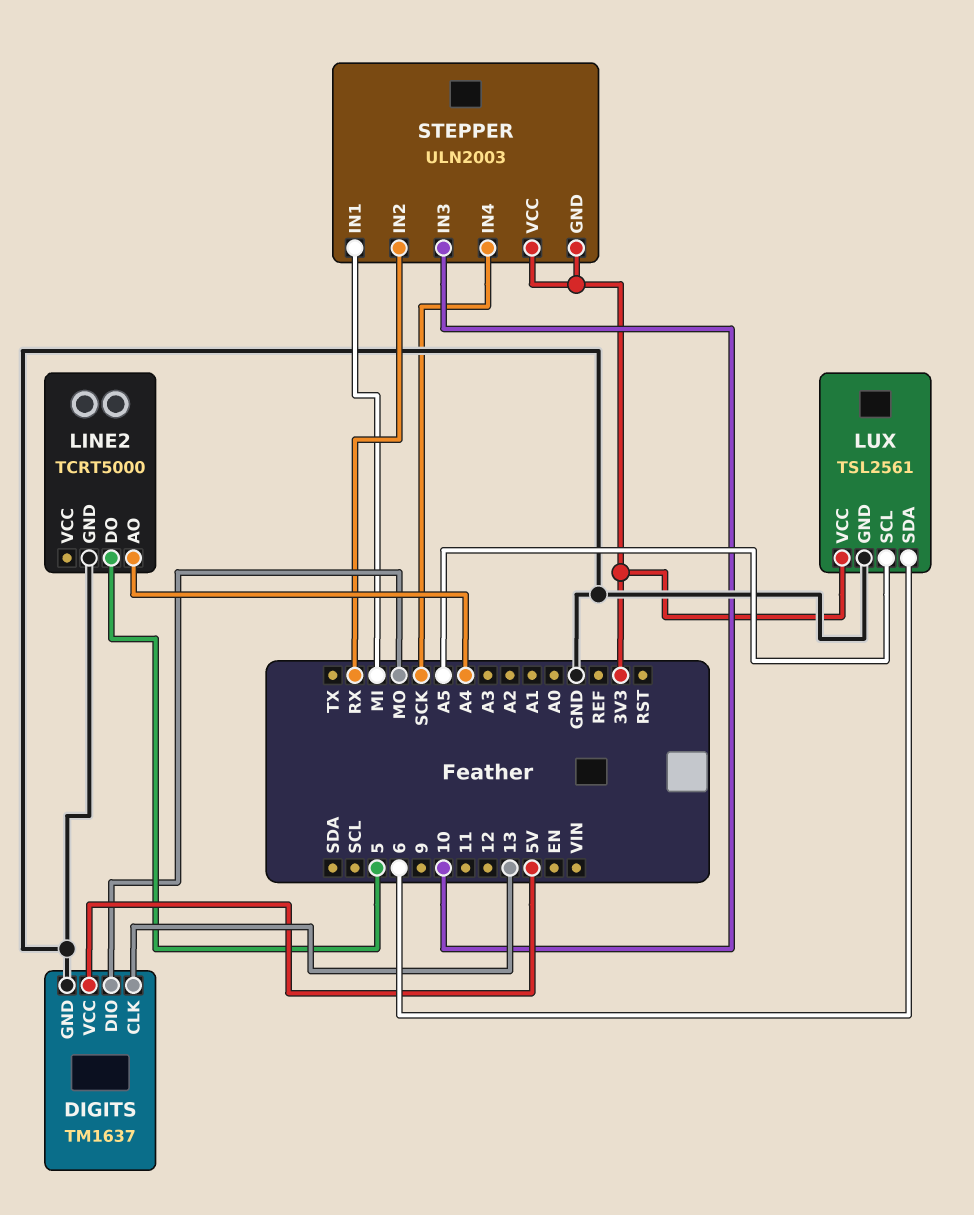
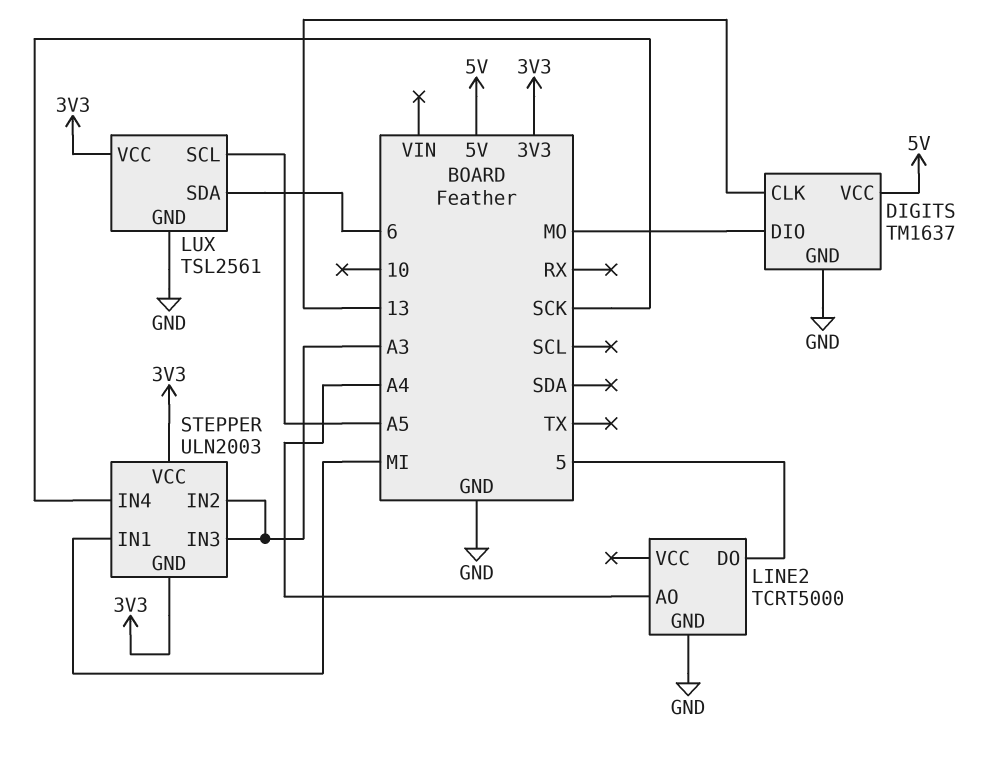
STEPPER pin IN2: RX -> A3
STEPPER pin IN3: 10 -> A3

